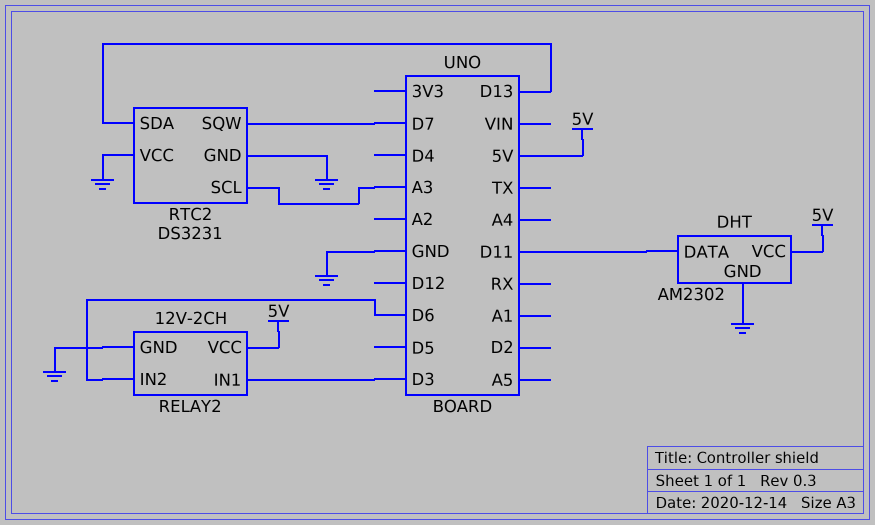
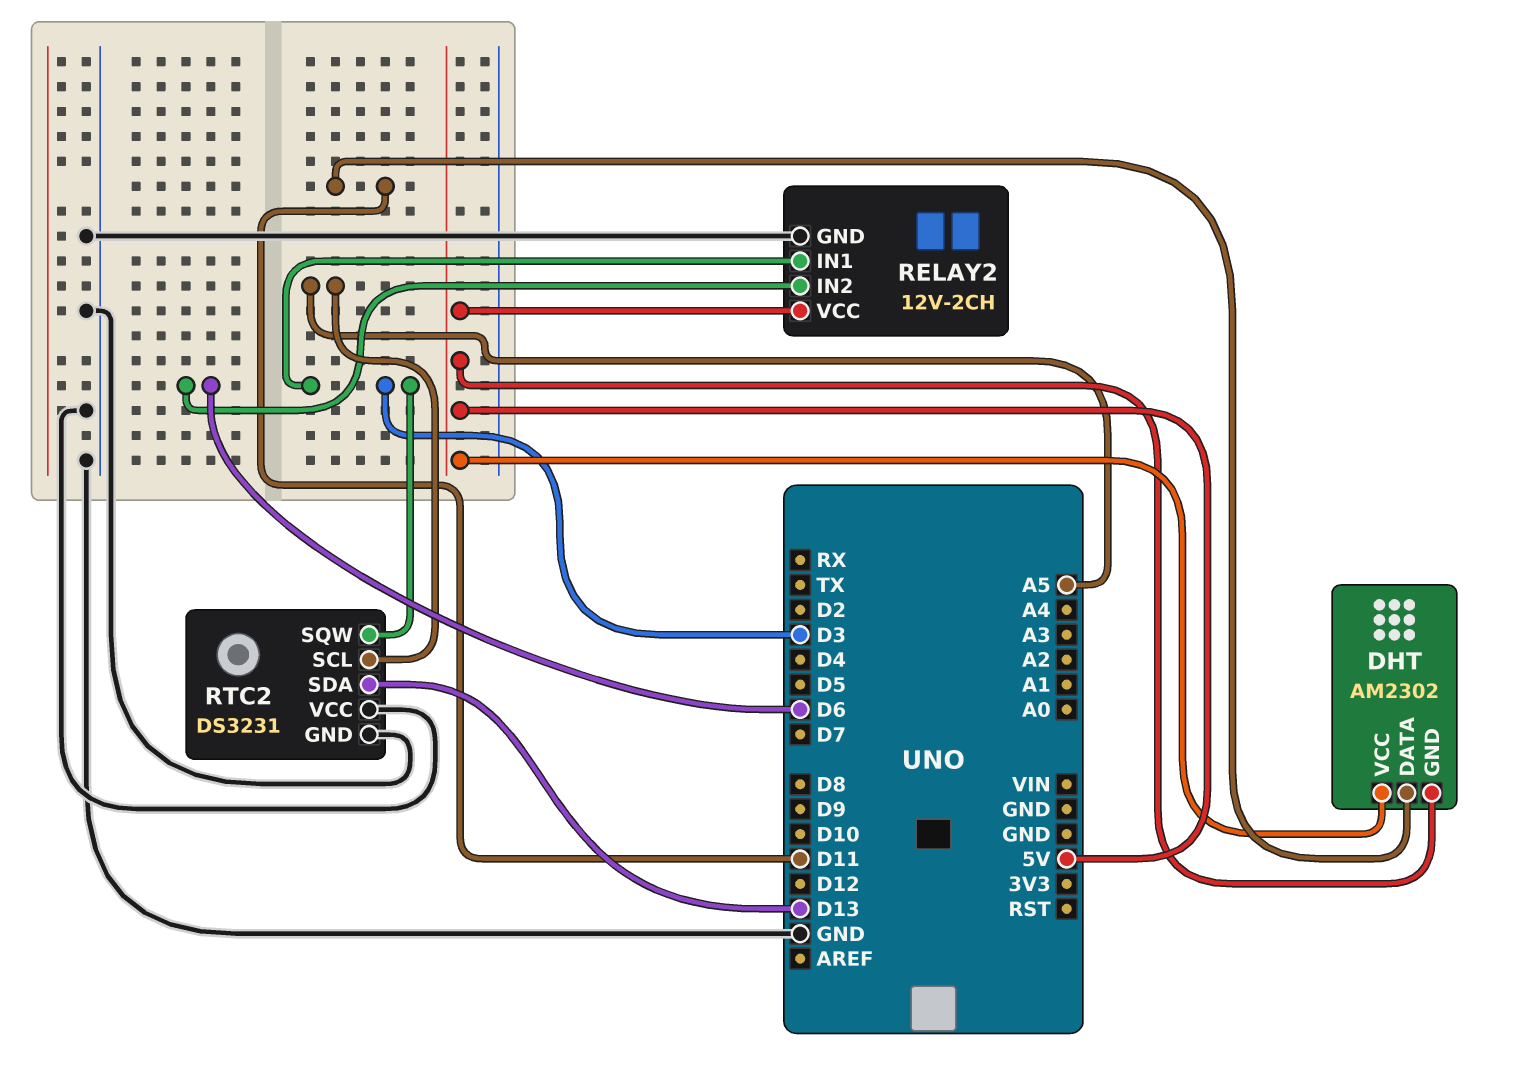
DHT pin GND: GND -> 5V
RTC2 pin SCL: A3 -> A5
RTC2 pin SQW: D7 -> D3

